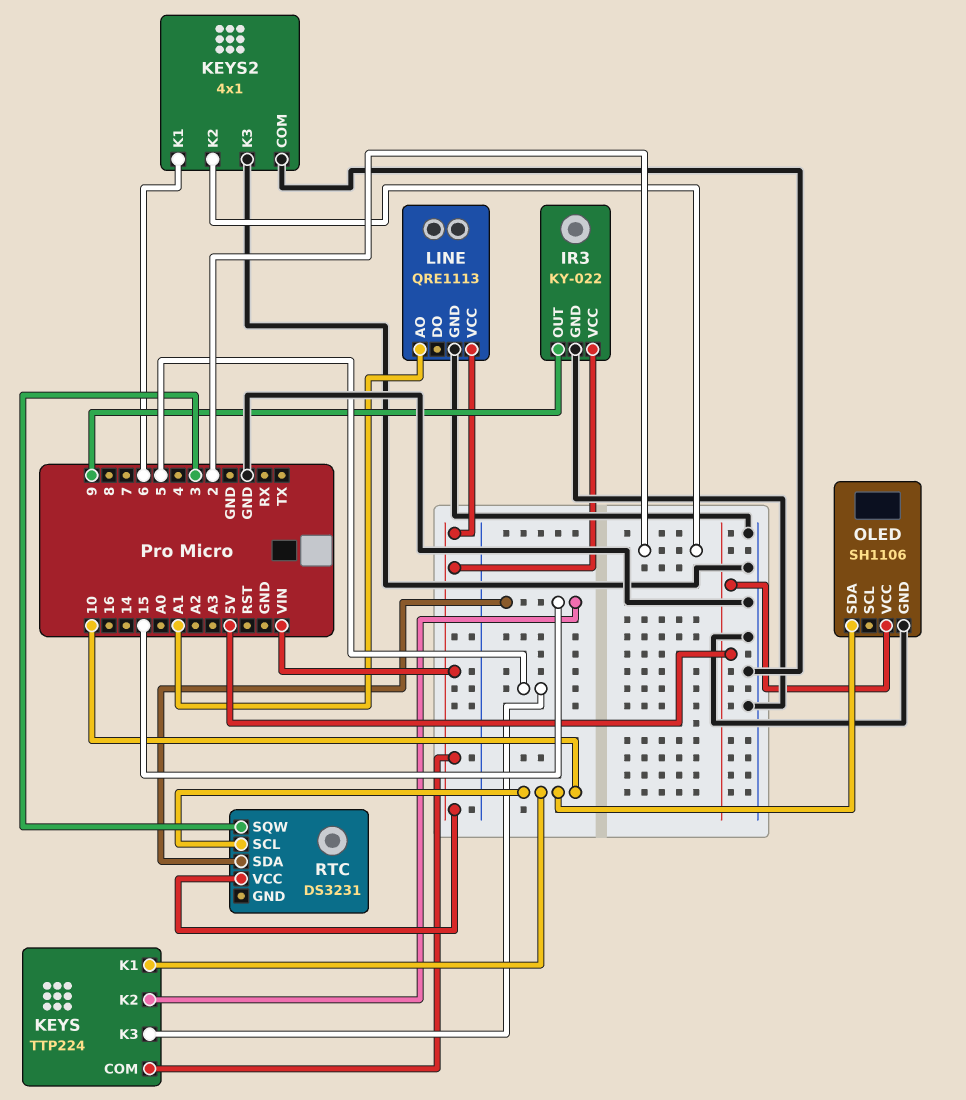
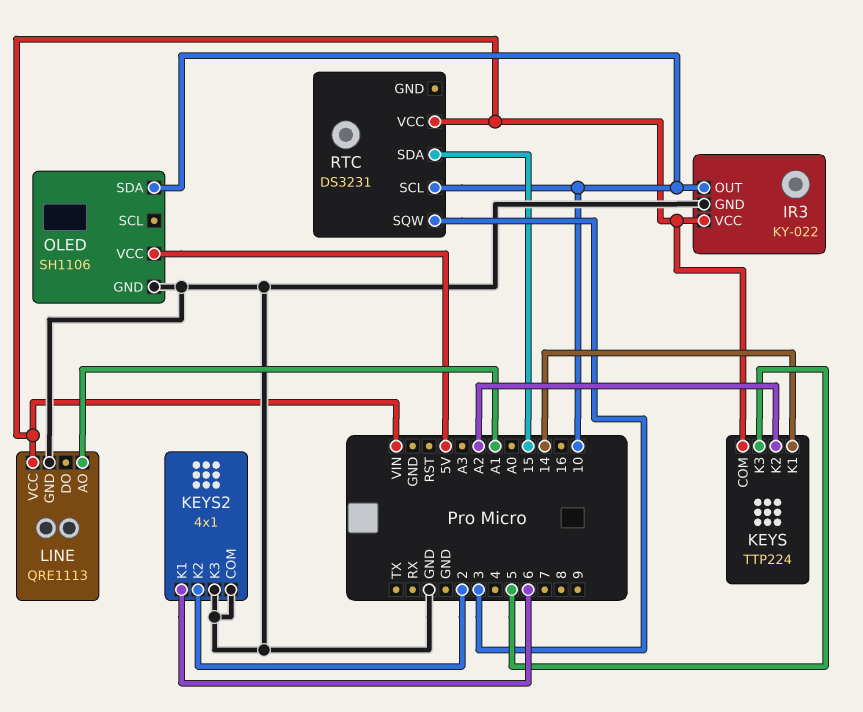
IR3 pin OUT: 9 -> 10
KEYS pin K1: 10 -> 14
KEYS pin K2: 15 -> A2

